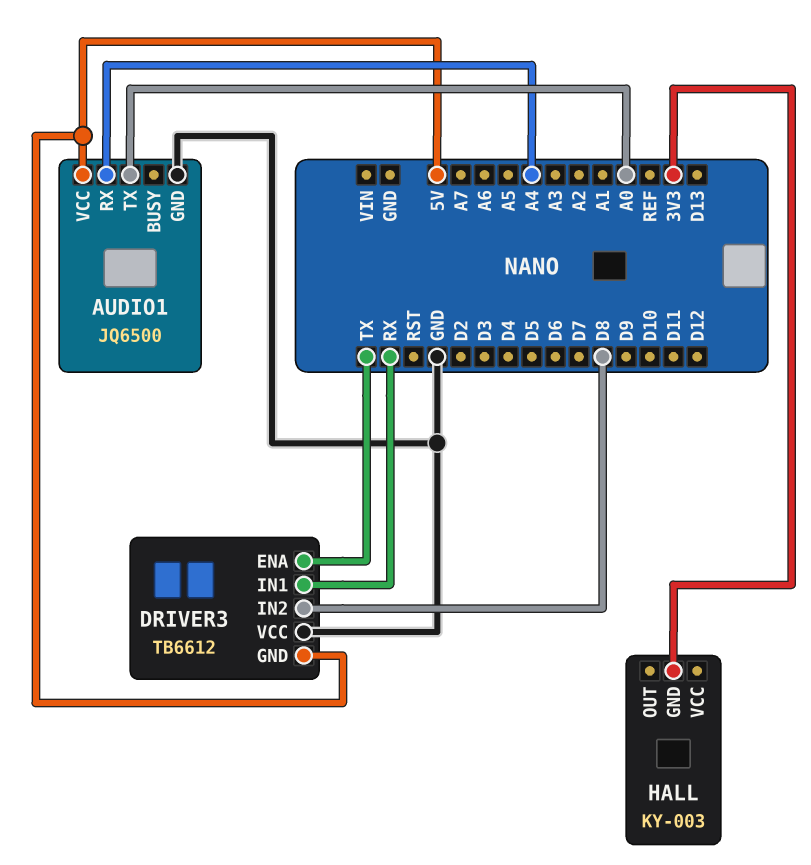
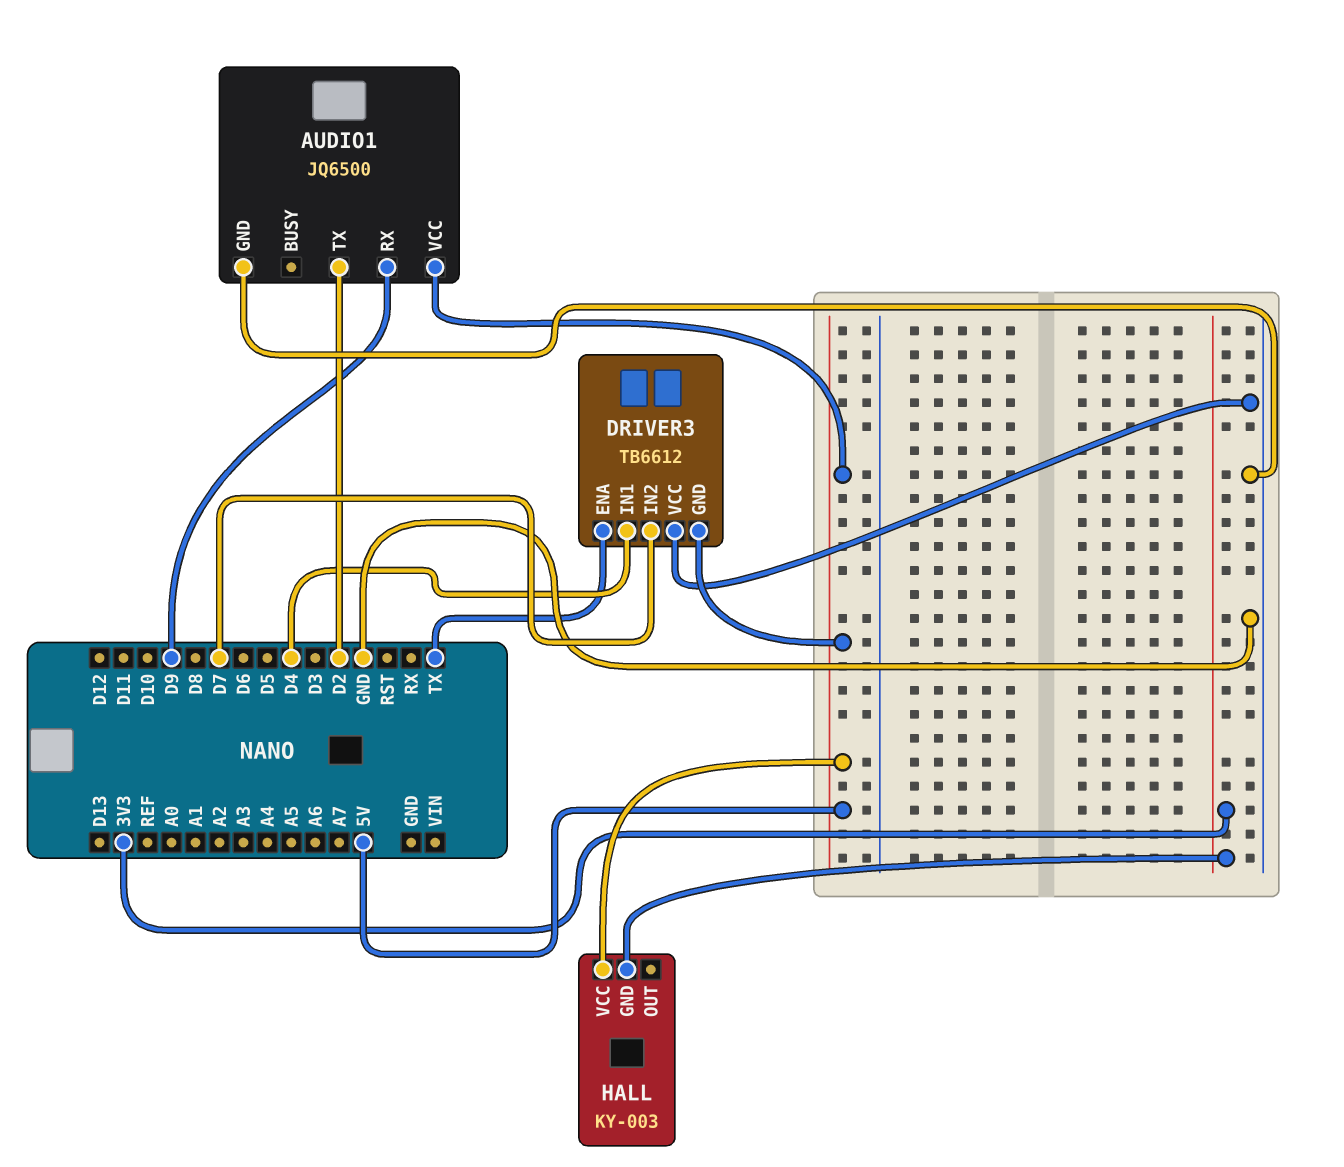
AUDIO1 pin RX: A4 -> D9
AUDIO1 pin TX: A0 -> D2
DRIVER3 pin IN1: RX -> D4
DRIVER3 pin IN2: D8 -> D7
HALL pin VCC: none -> 5V

